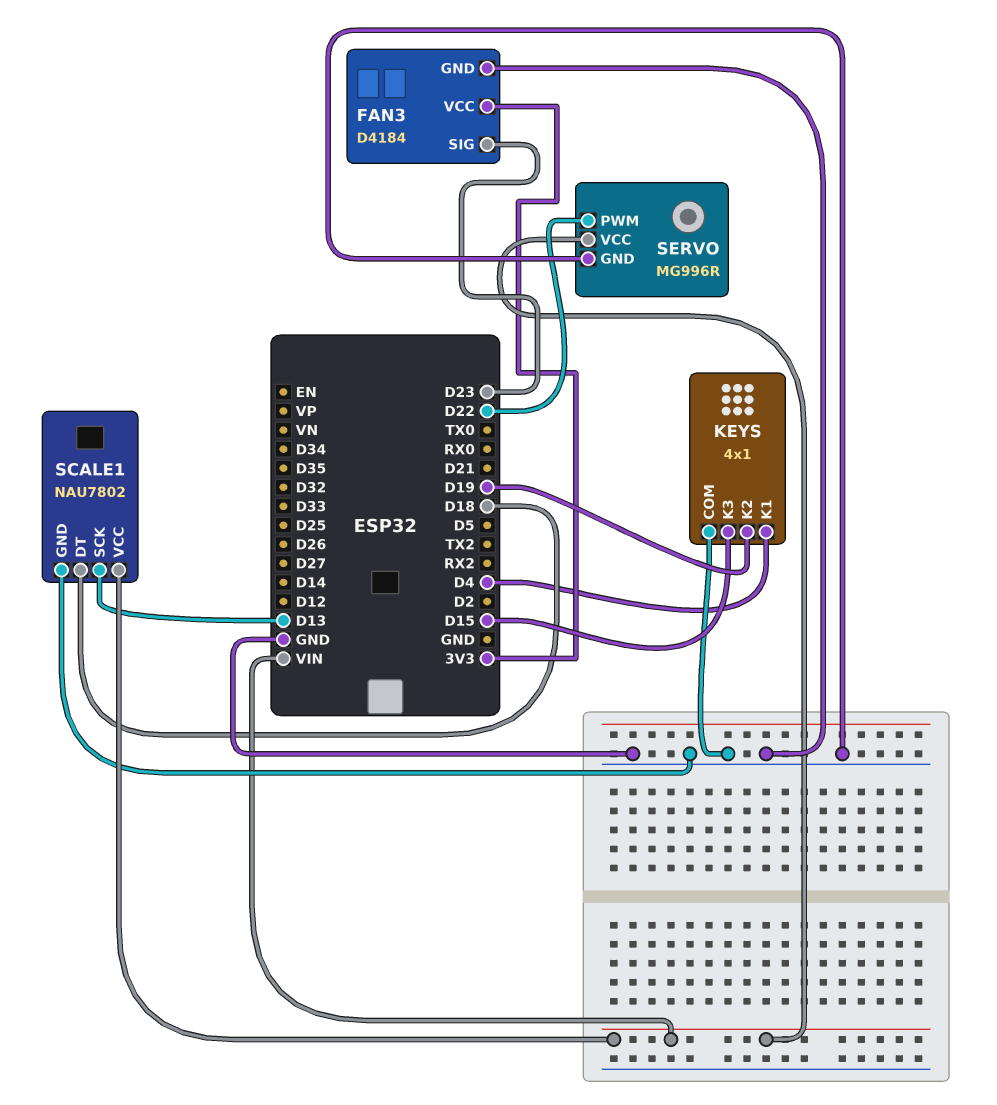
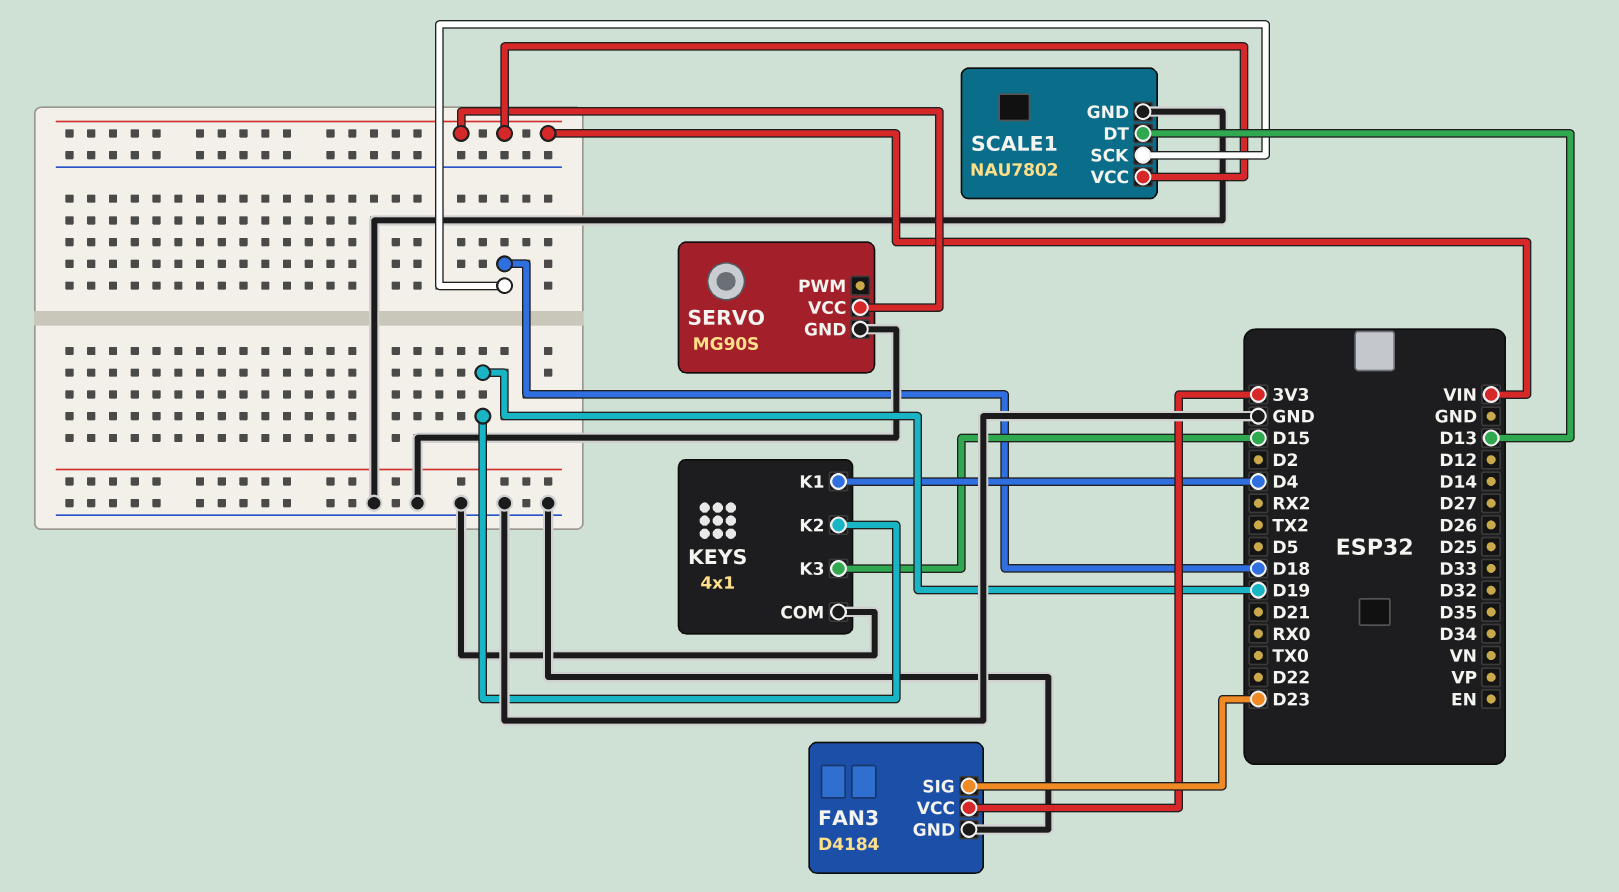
SCALE1 pin DT: D18 -> D13
SCALE1 pin SCK: D13 -> D18
SERVO: MG996R -> MG90S
SERVO pin PWM: D22 -> none

